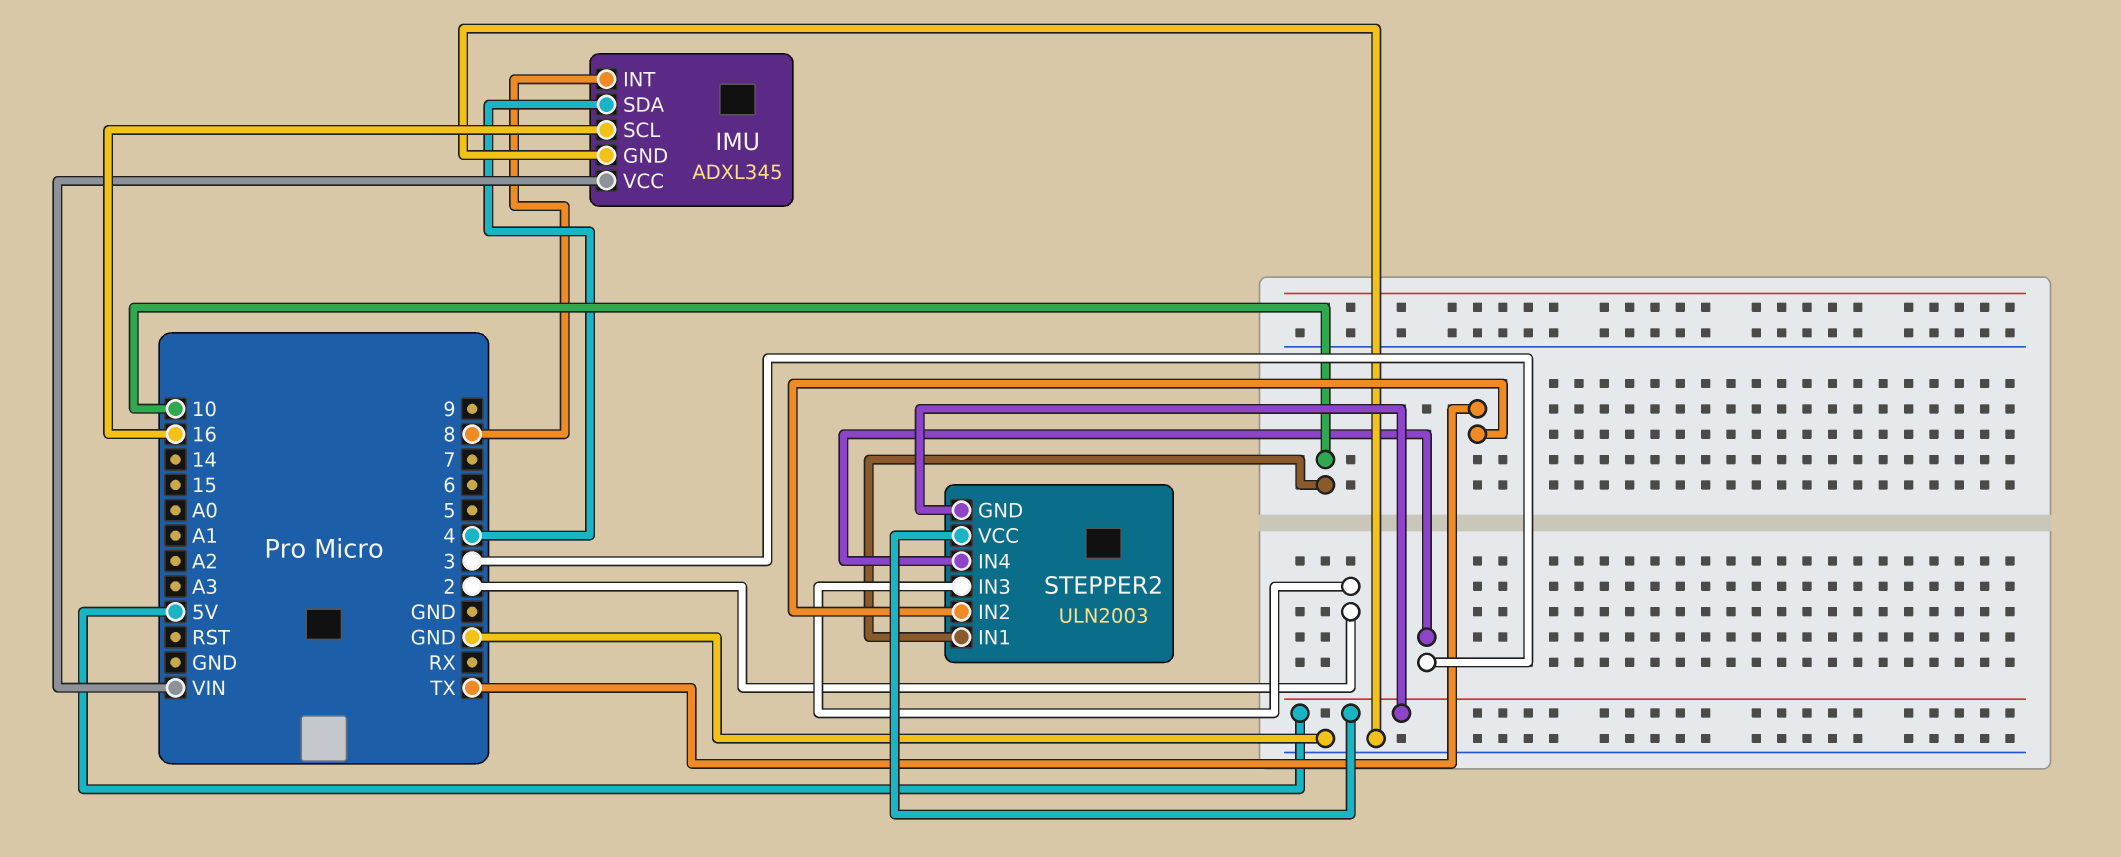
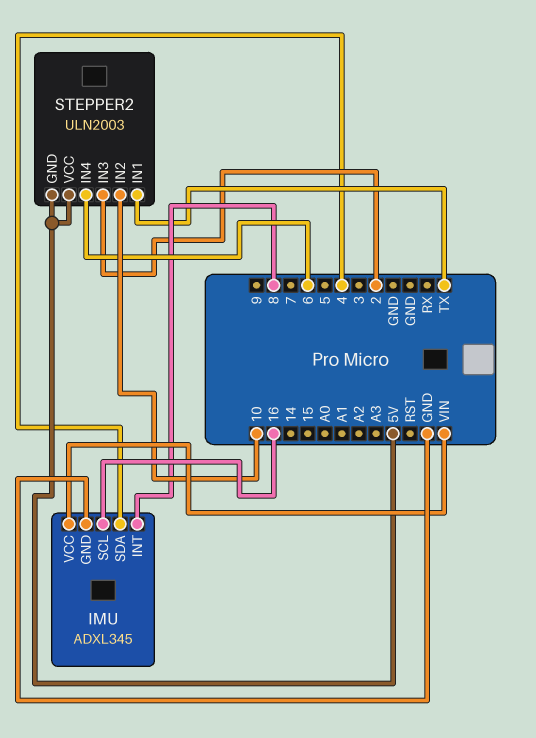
STEPPER2 pin IN1: 10 -> TX
STEPPER2 pin IN2: TX -> 10
STEPPER2 pin IN4: 3 -> 6

